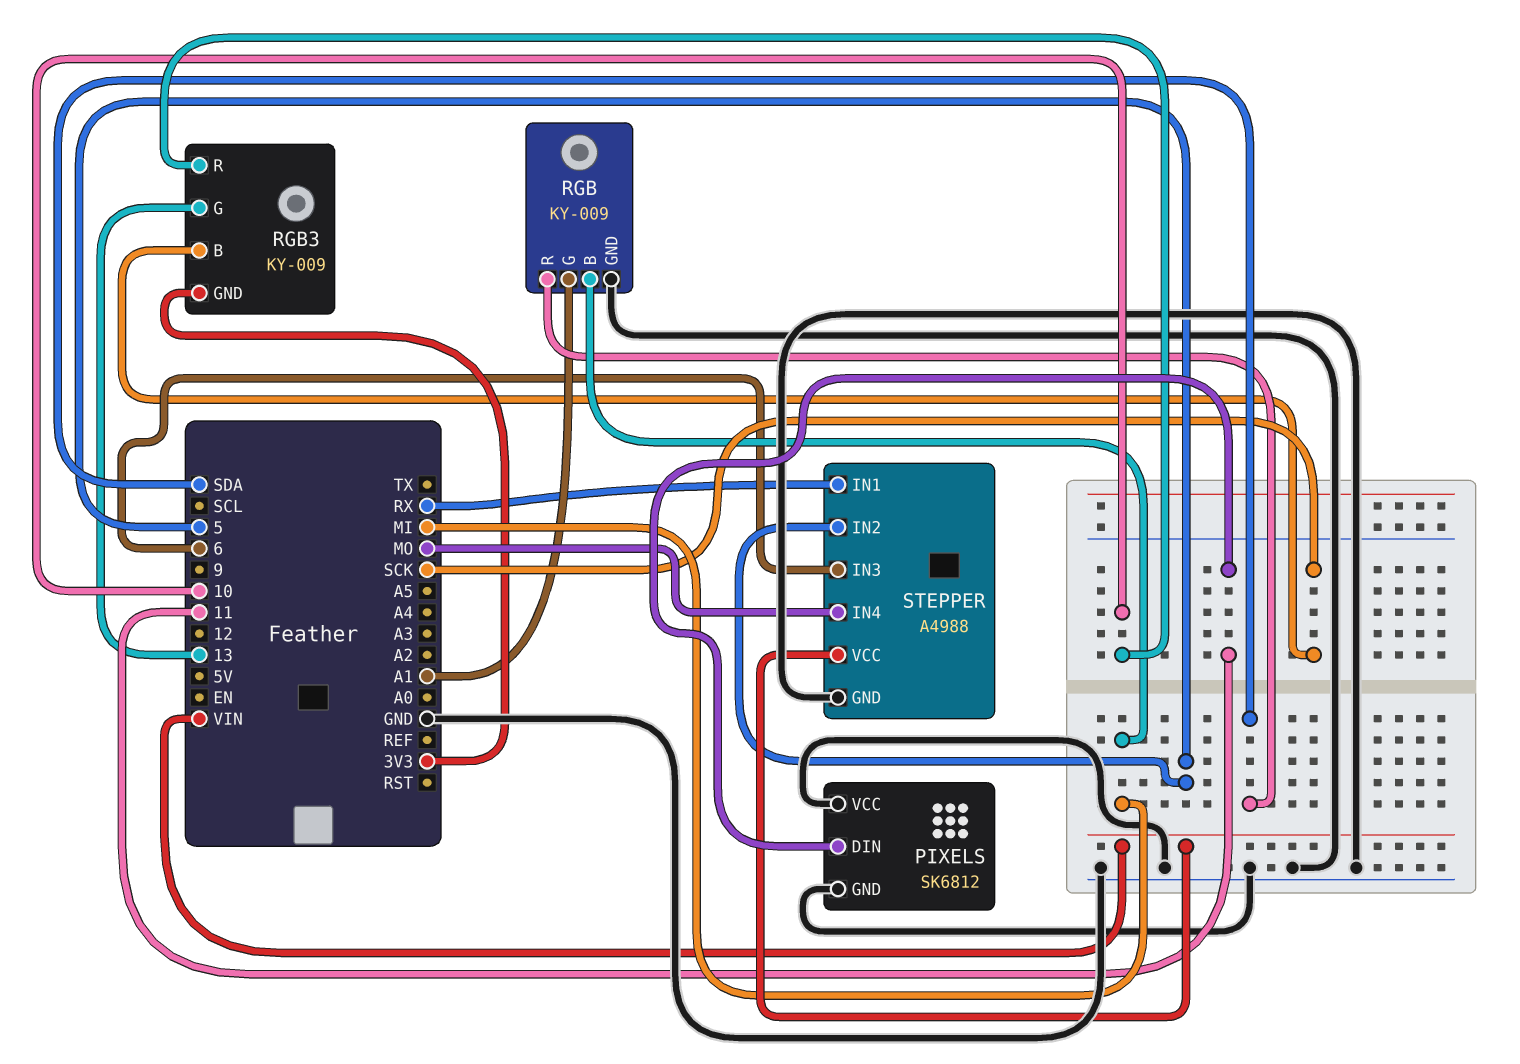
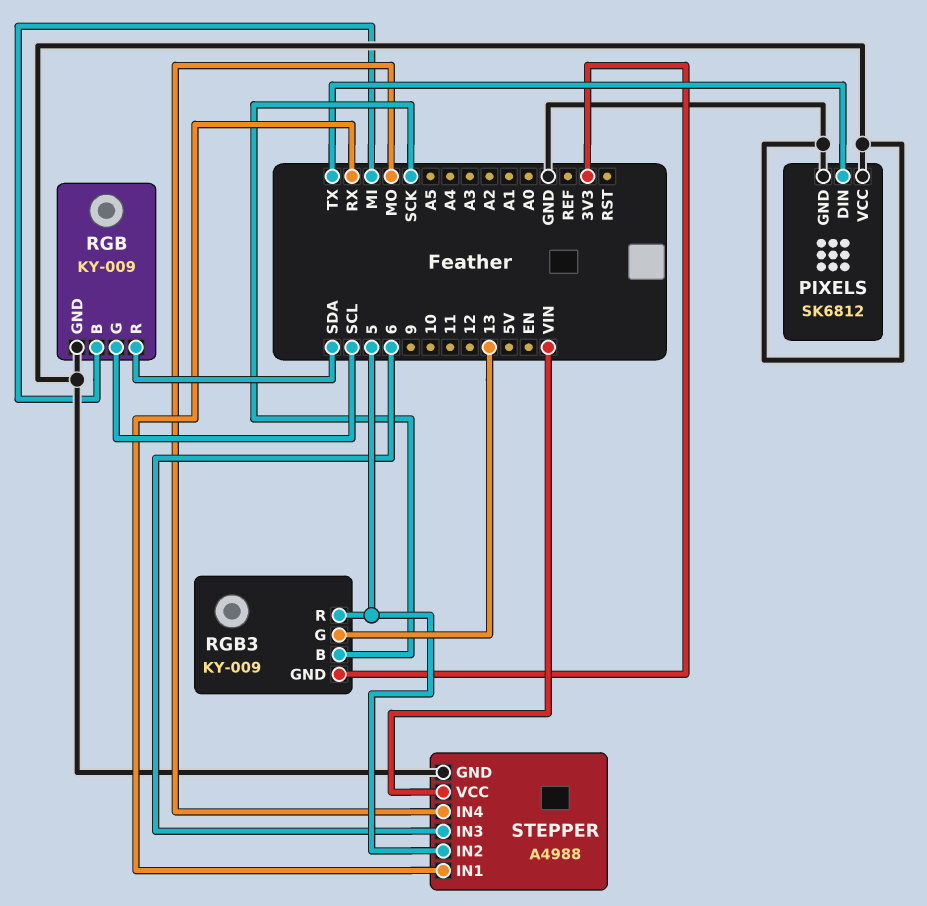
PIXELS pin DIN: 11 -> TX
RGB pin G: A1 -> SCL
RGB3 pin R: 10 -> 5

